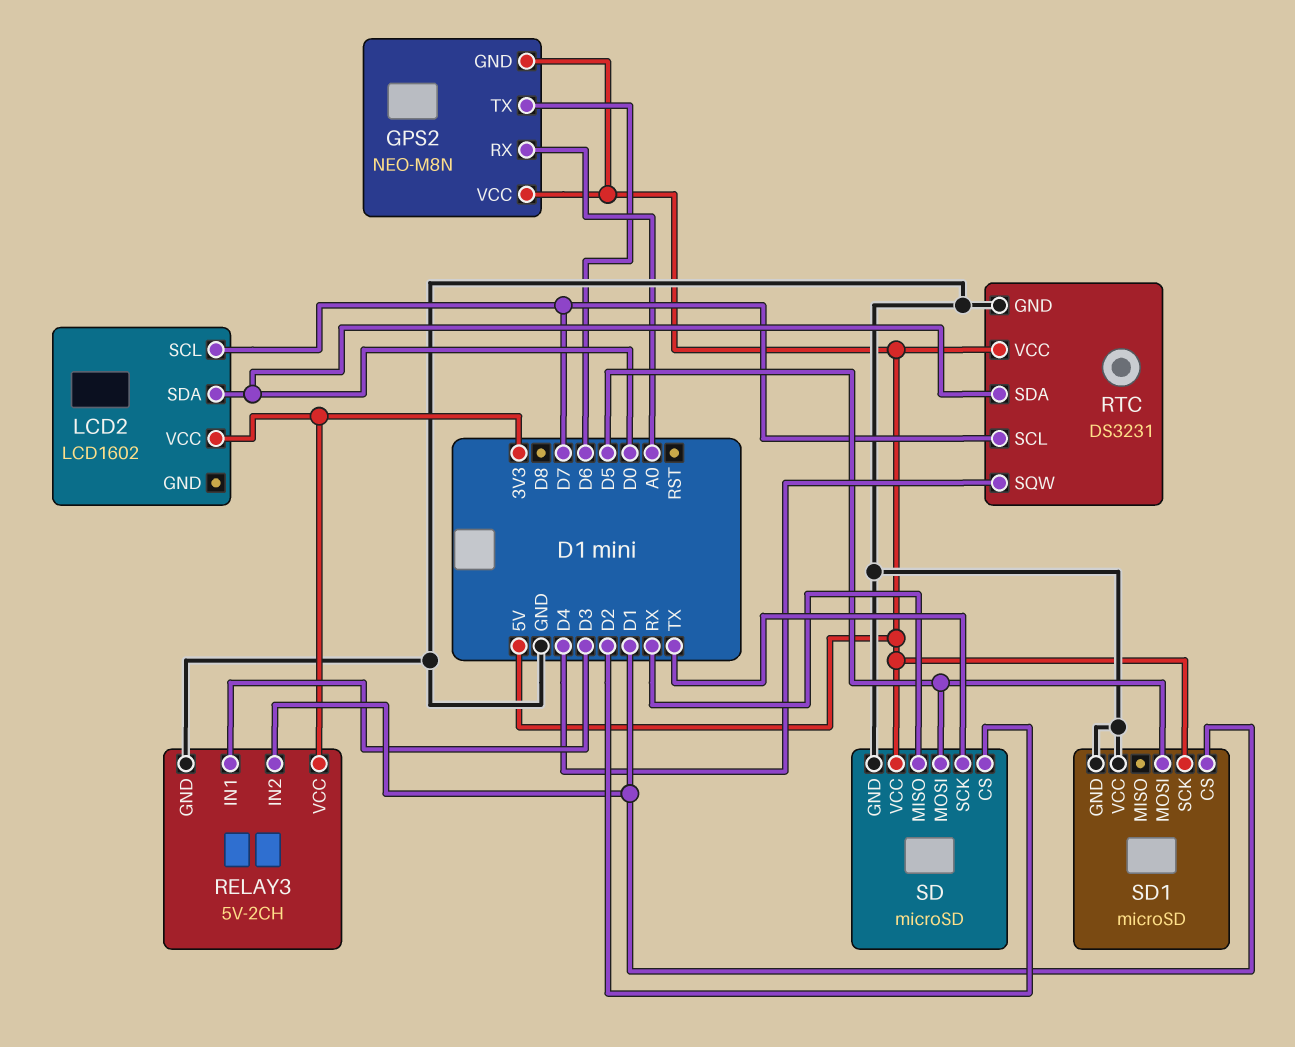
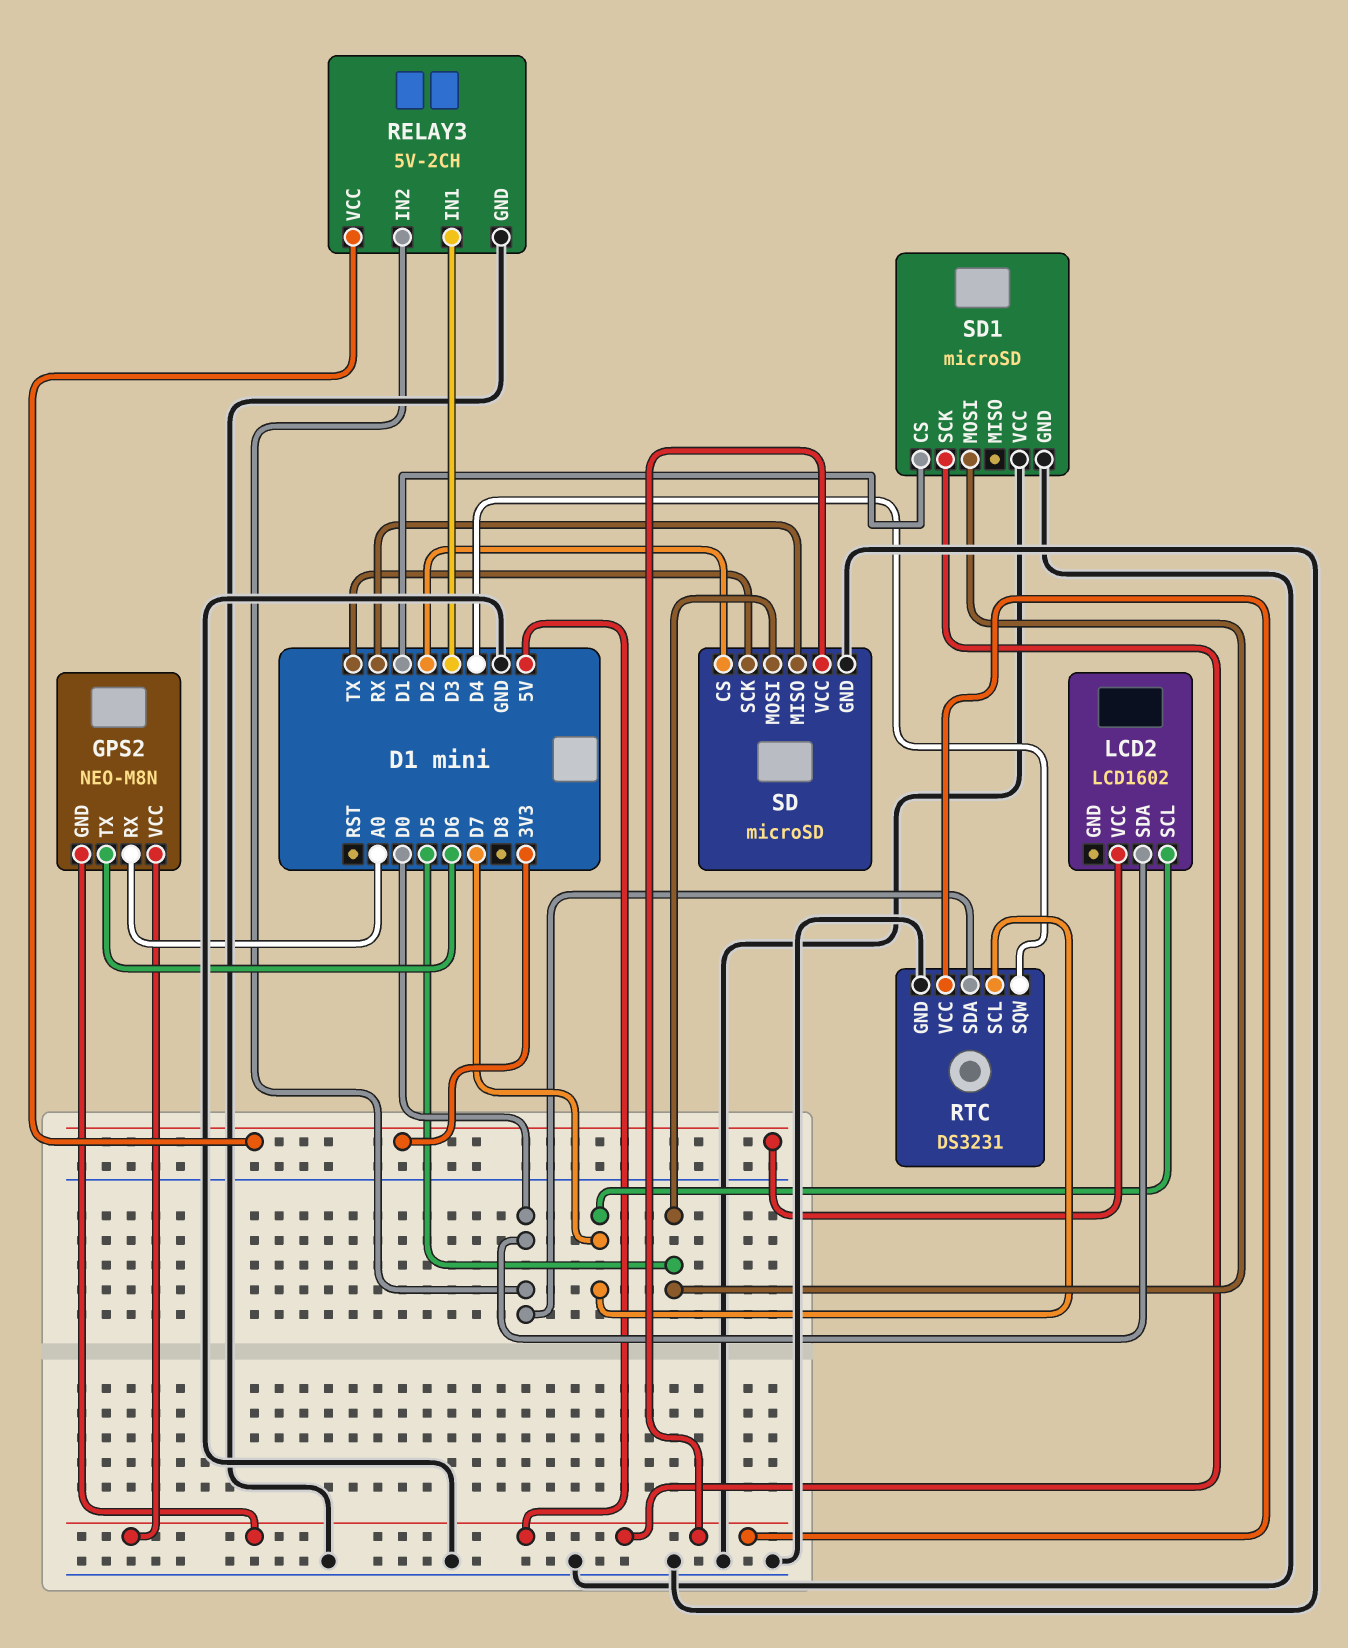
RELAY3 pin IN2: D1 -> D0

